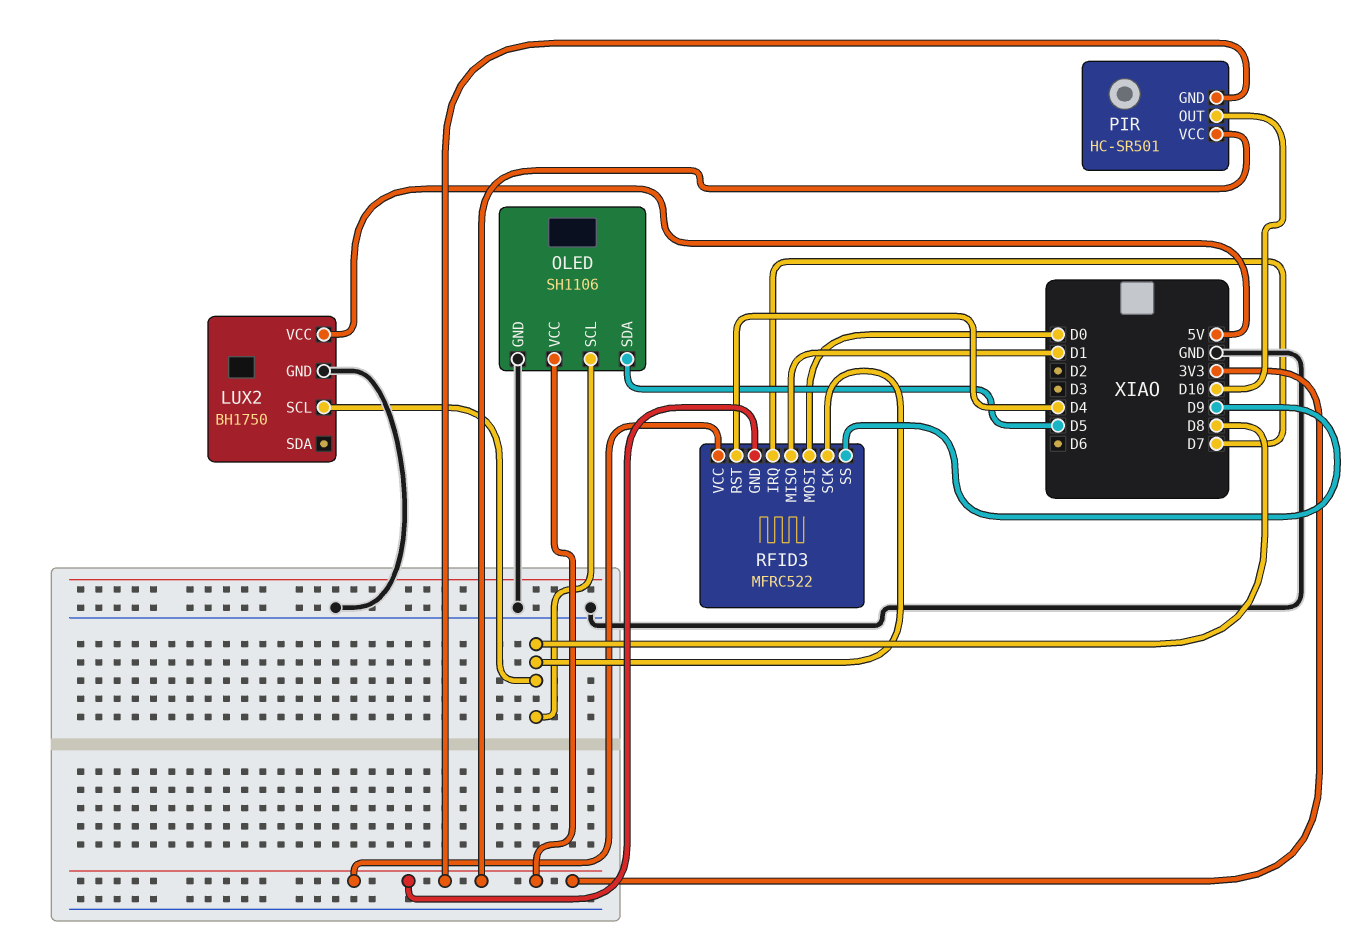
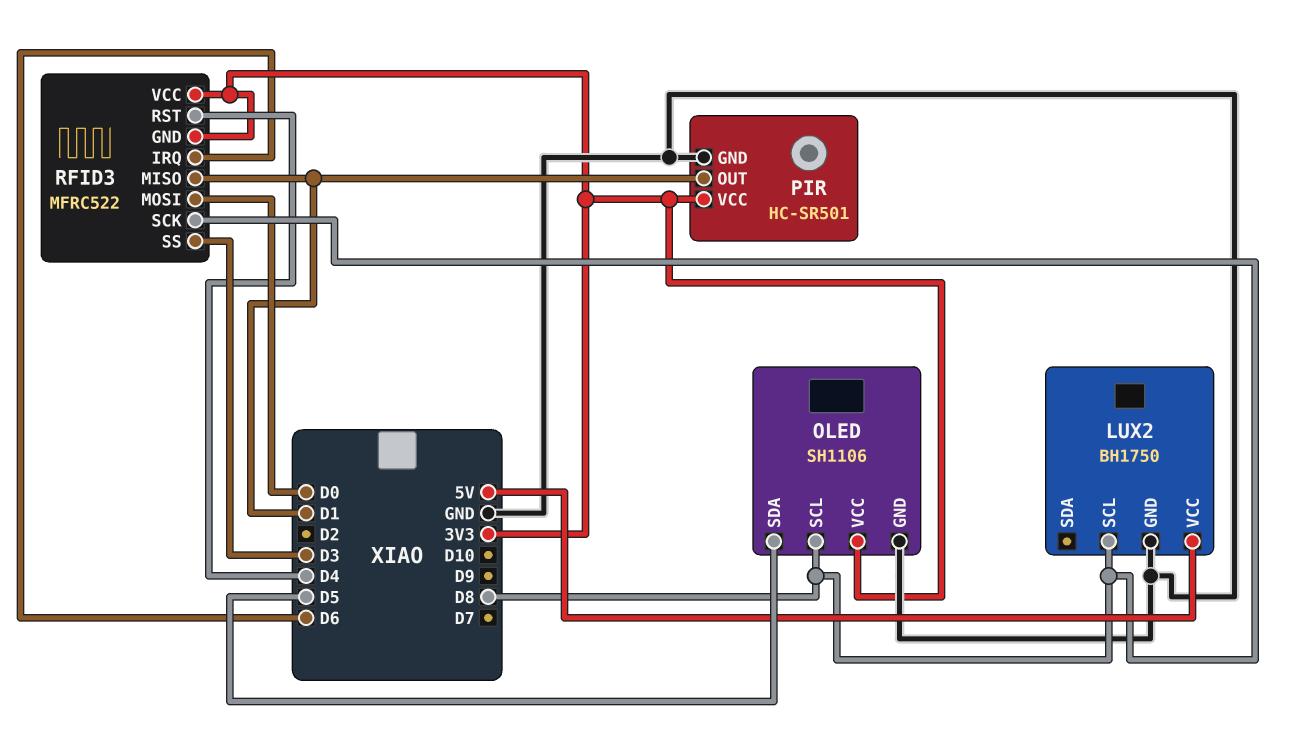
PIR pin GND: 3V3 -> GND
PIR pin OUT: D10 -> D1
RFID3 pin IRQ: D7 -> D6
RFID3 pin SS: D9 -> D3

